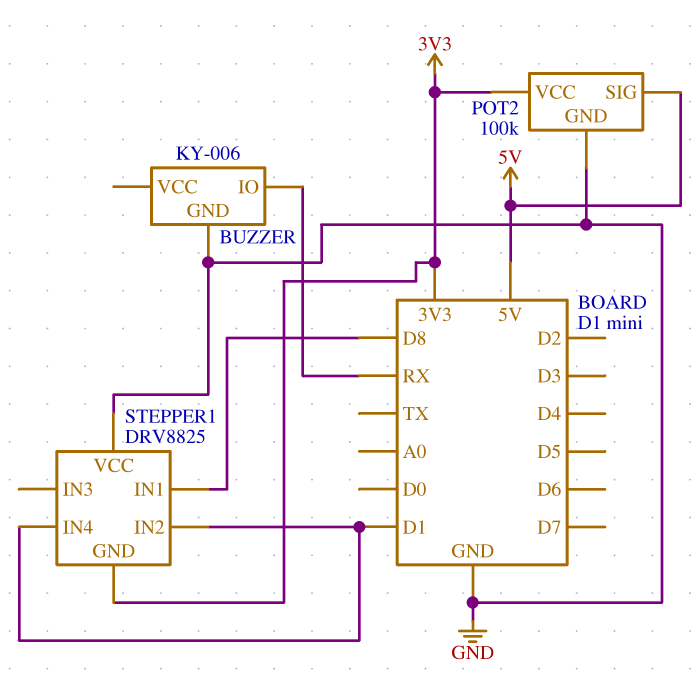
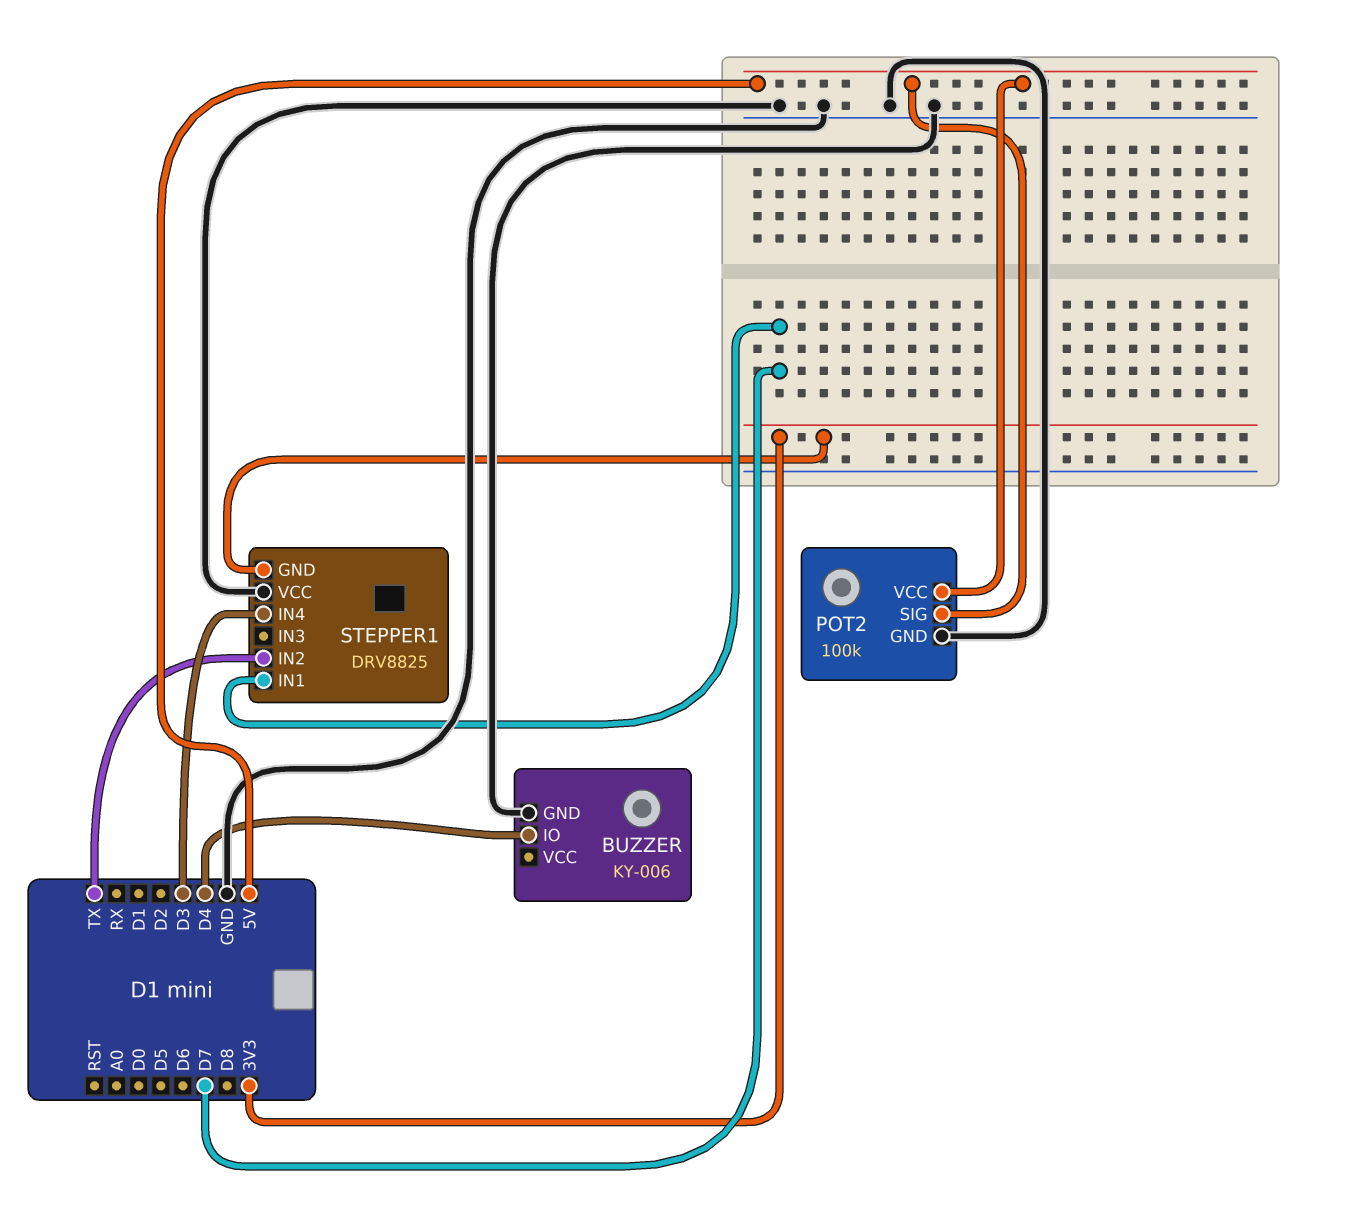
BUZZER pin IO: RX -> D4
POT2 pin VCC: 3V3 -> 5V
STEPPER1 pin IN1: D8 -> D7
STEPPER1 pin IN2: D1 -> TX
STEPPER1 pin IN4: D1 -> D3

